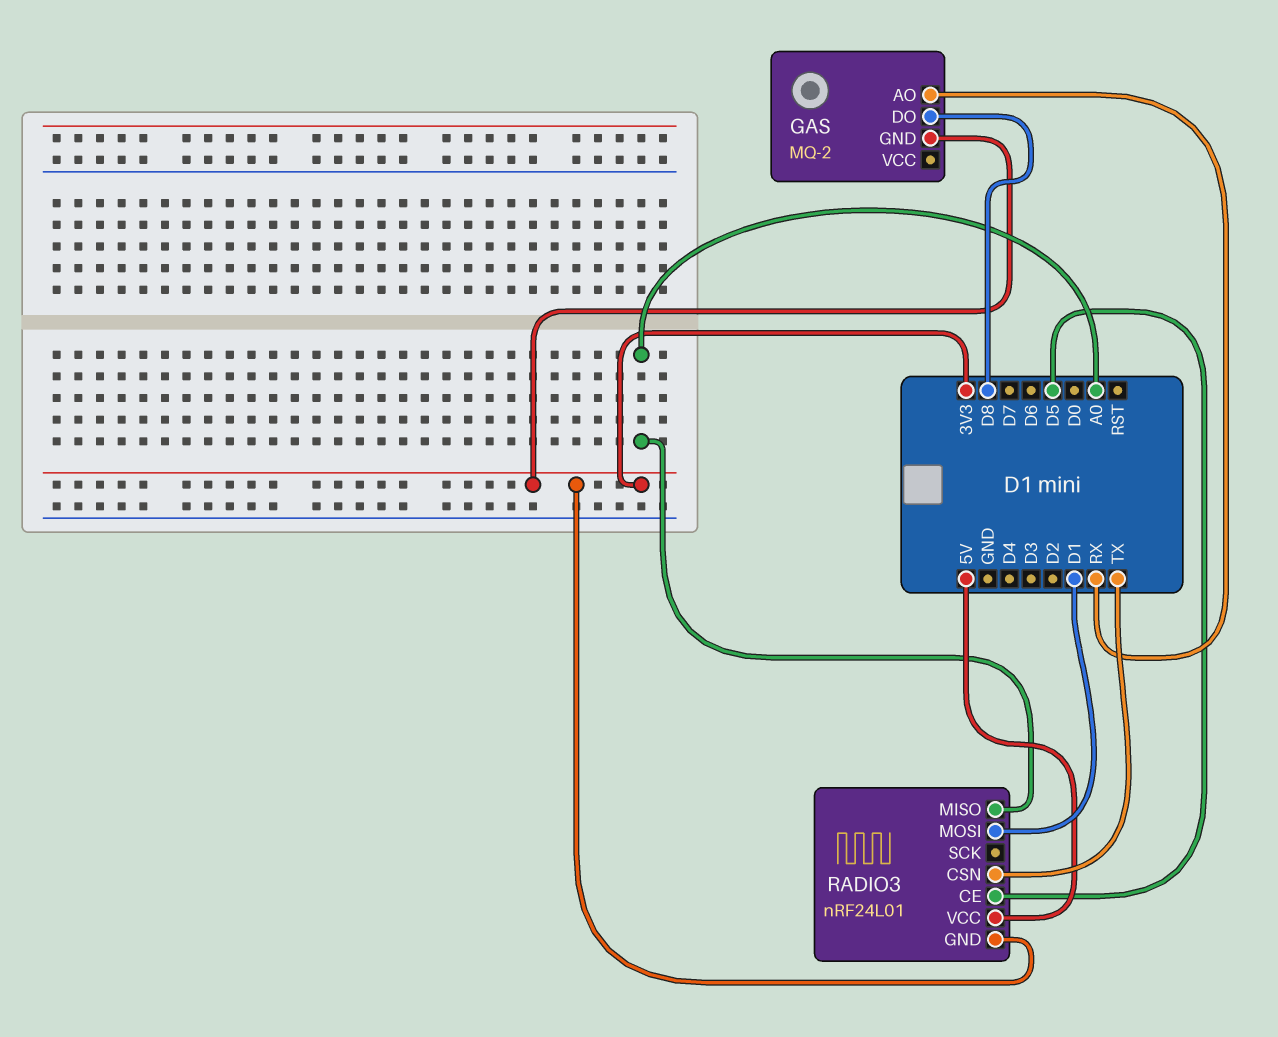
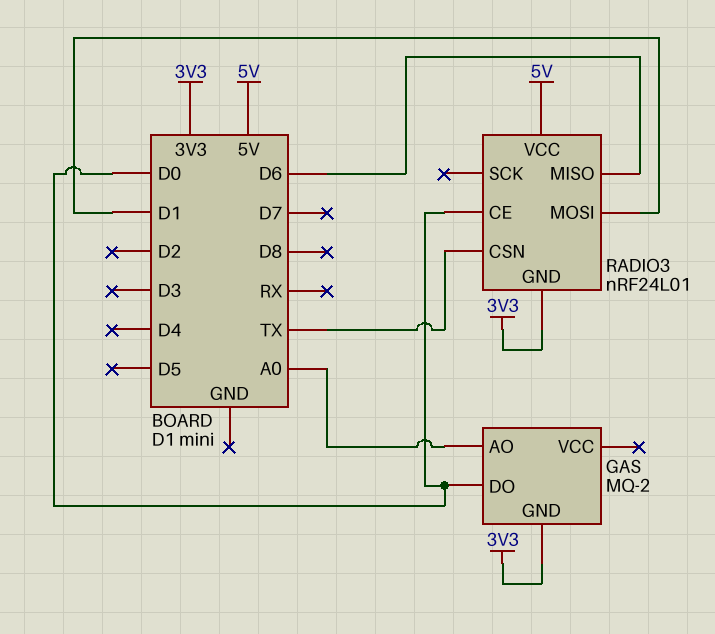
GAS pin AO: RX -> A0
GAS pin DO: D8 -> D0
RADIO3 pin CE: D5 -> D0
RADIO3 pin MISO: A0 -> D6

